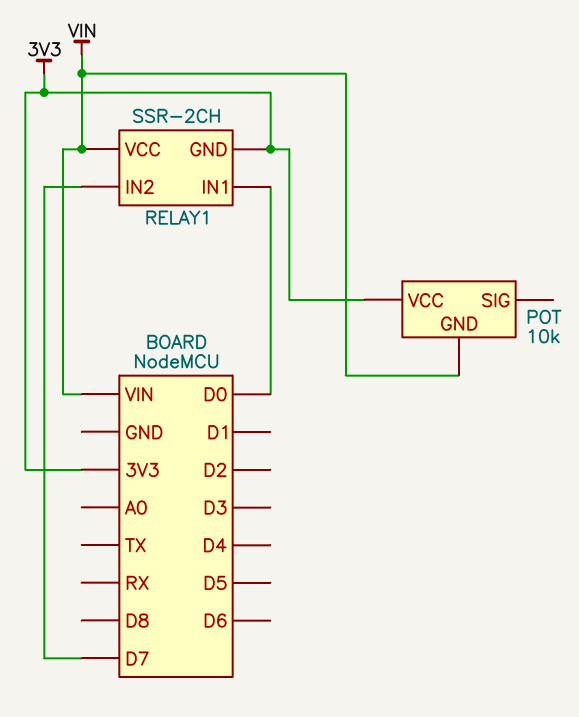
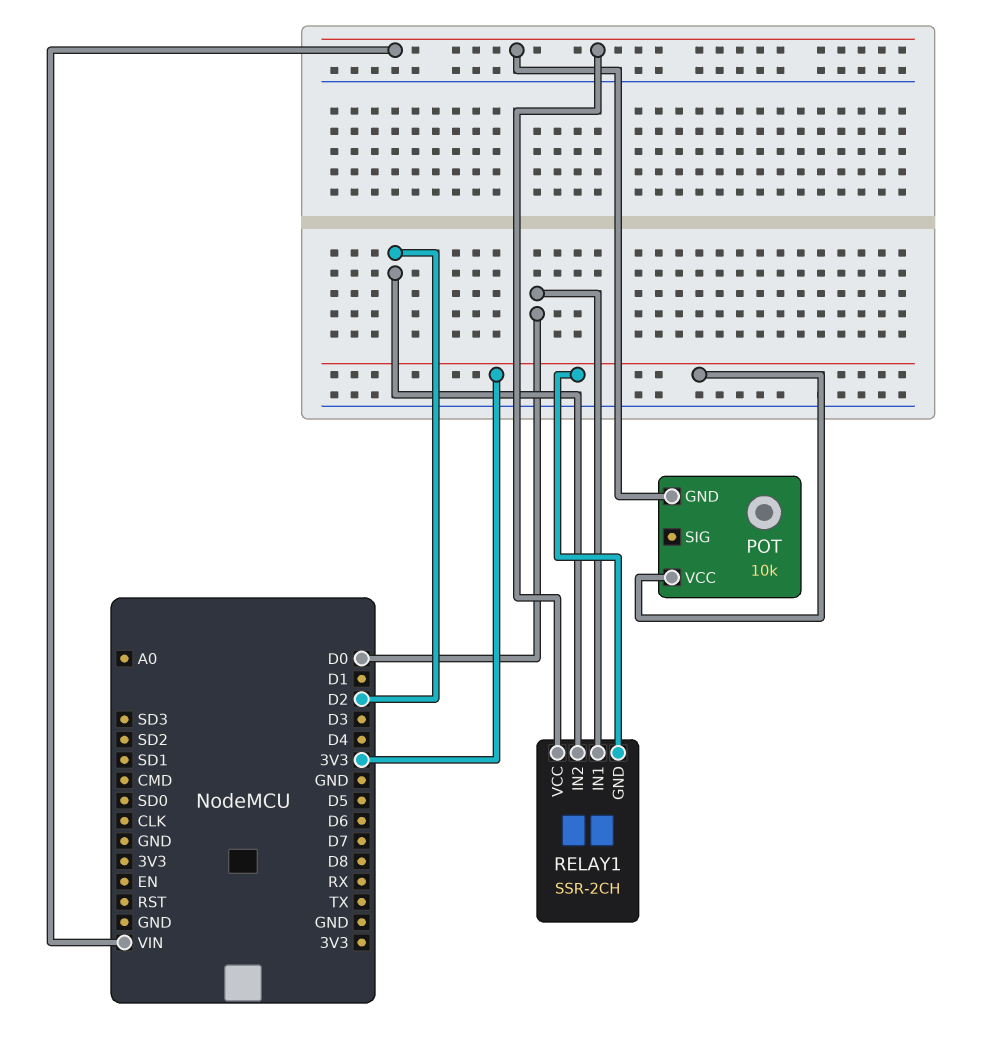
RELAY1 pin IN2: D7 -> D2

